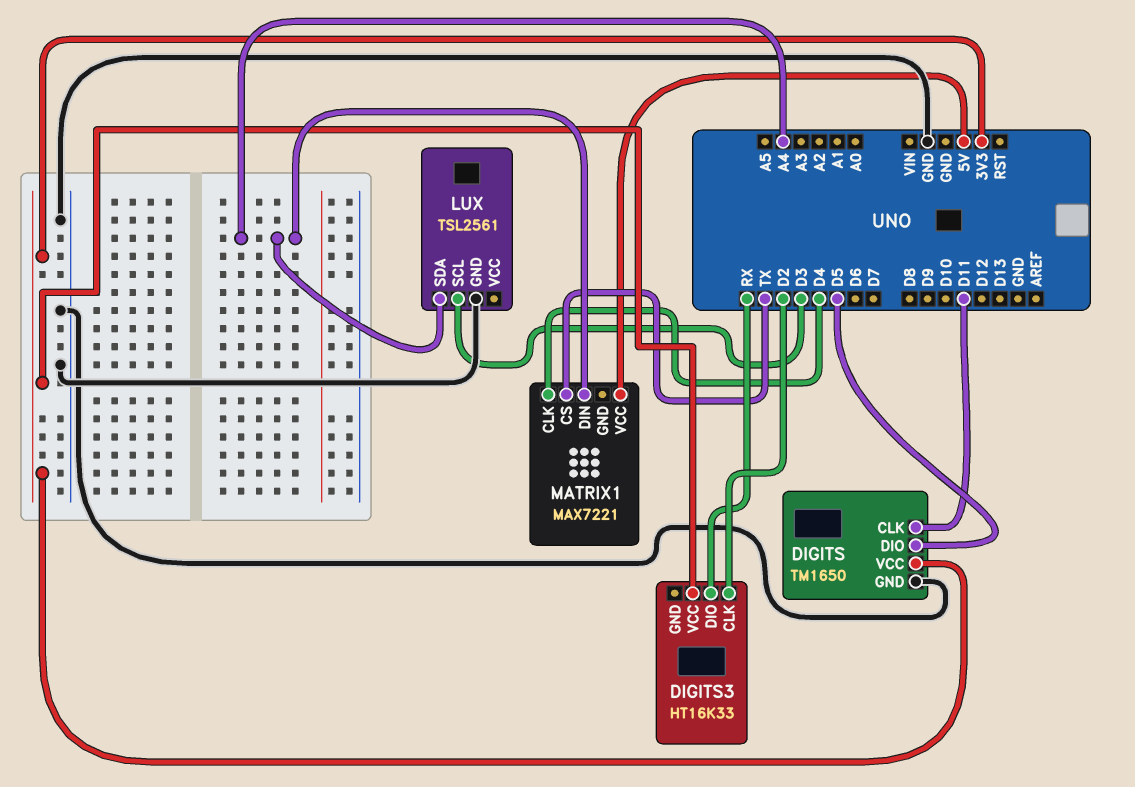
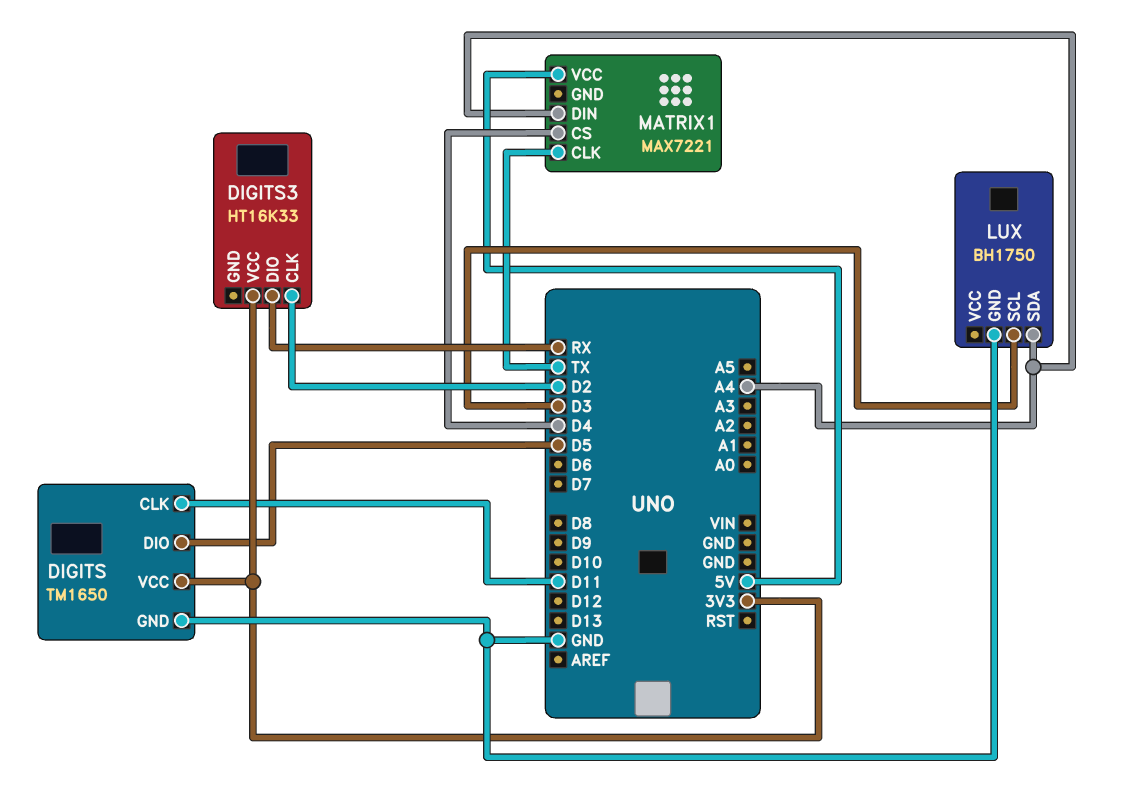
LUX: TSL2561 -> BH1750
MATRIX1 pin CLK: D4 -> TX
MATRIX1 pin CS: TX -> D4

